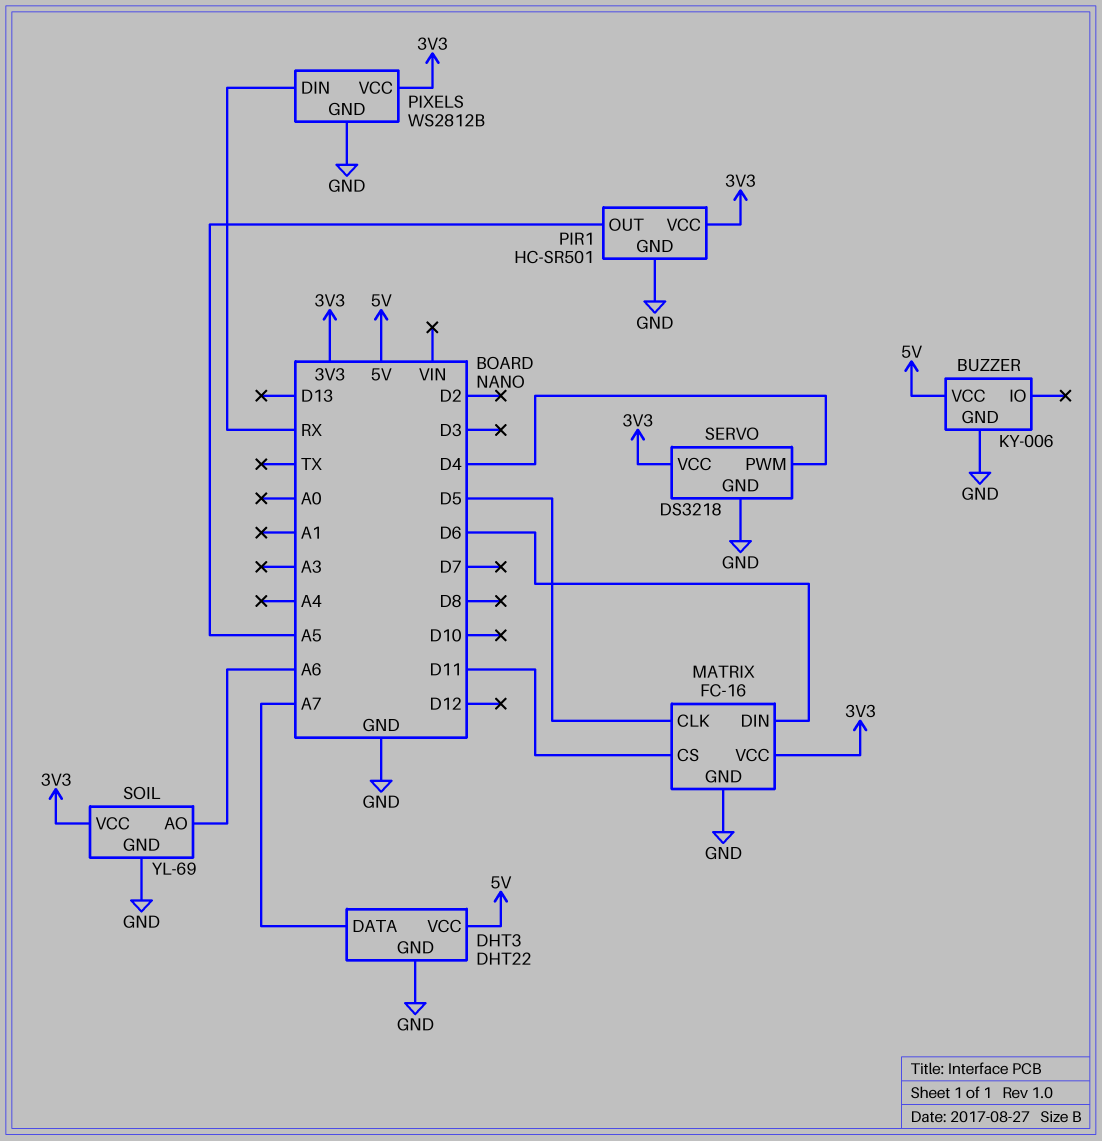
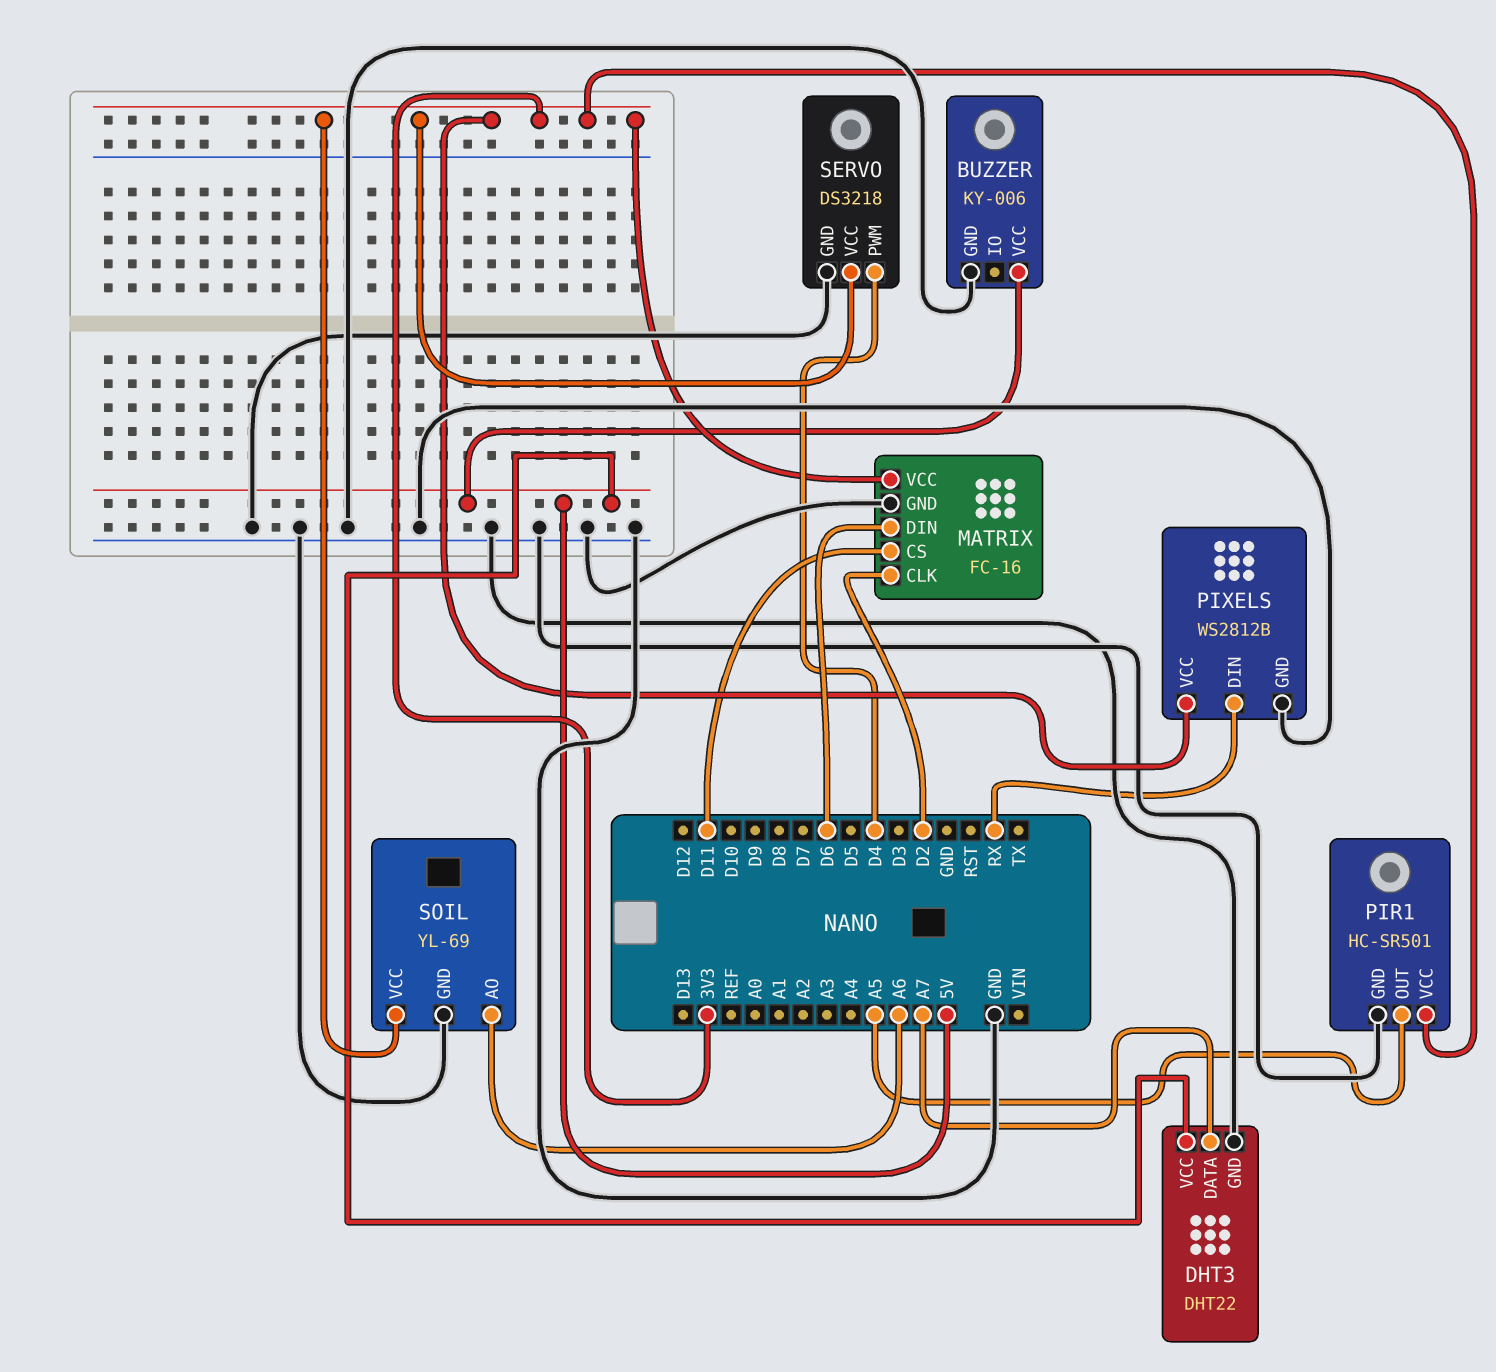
MATRIX pin CLK: D5 -> D2

